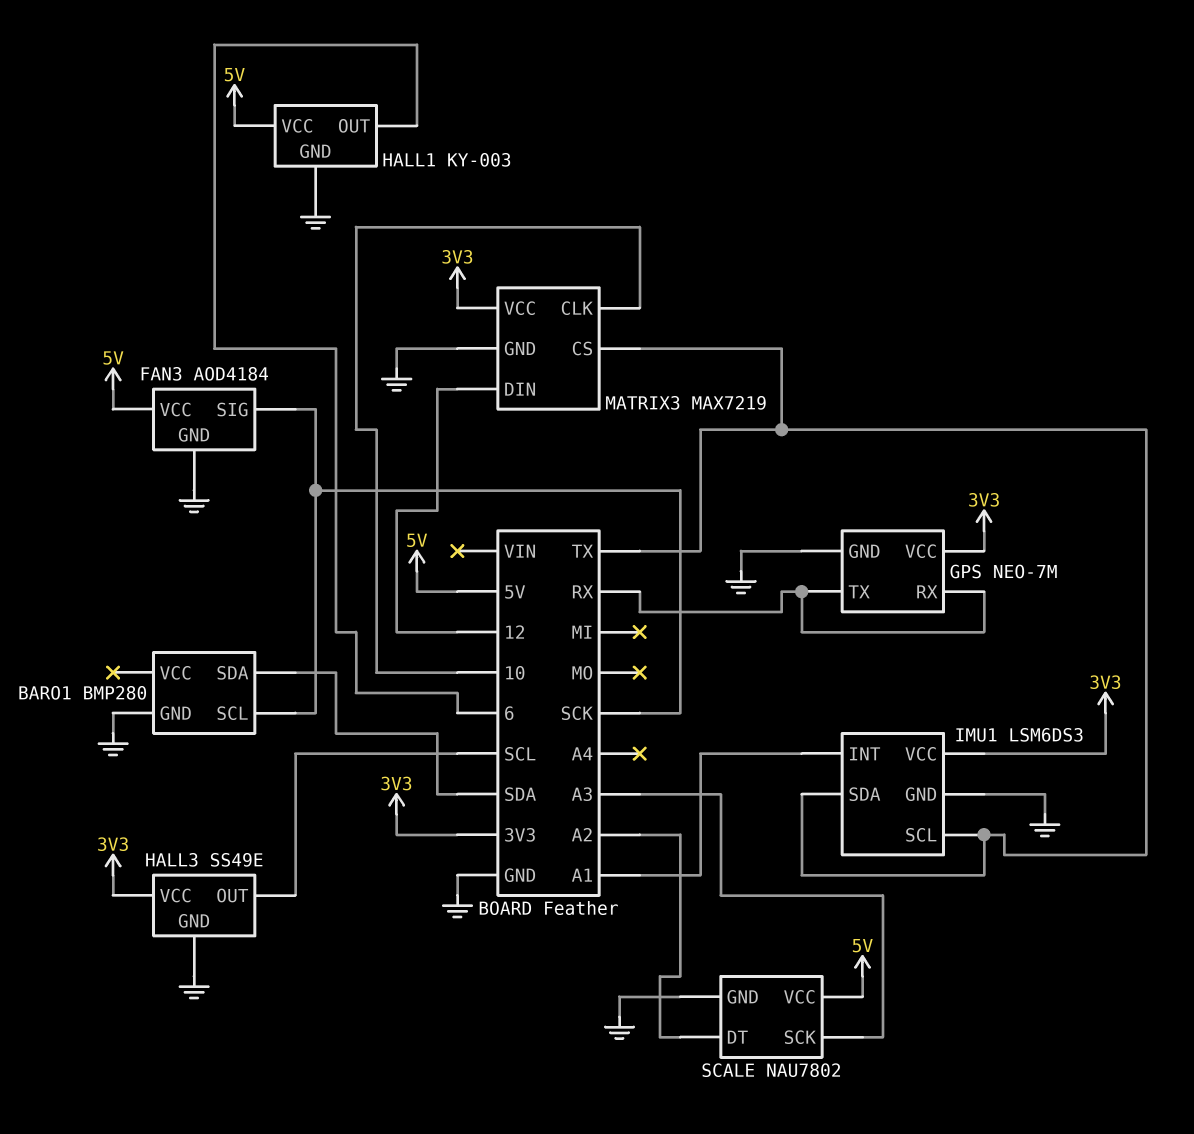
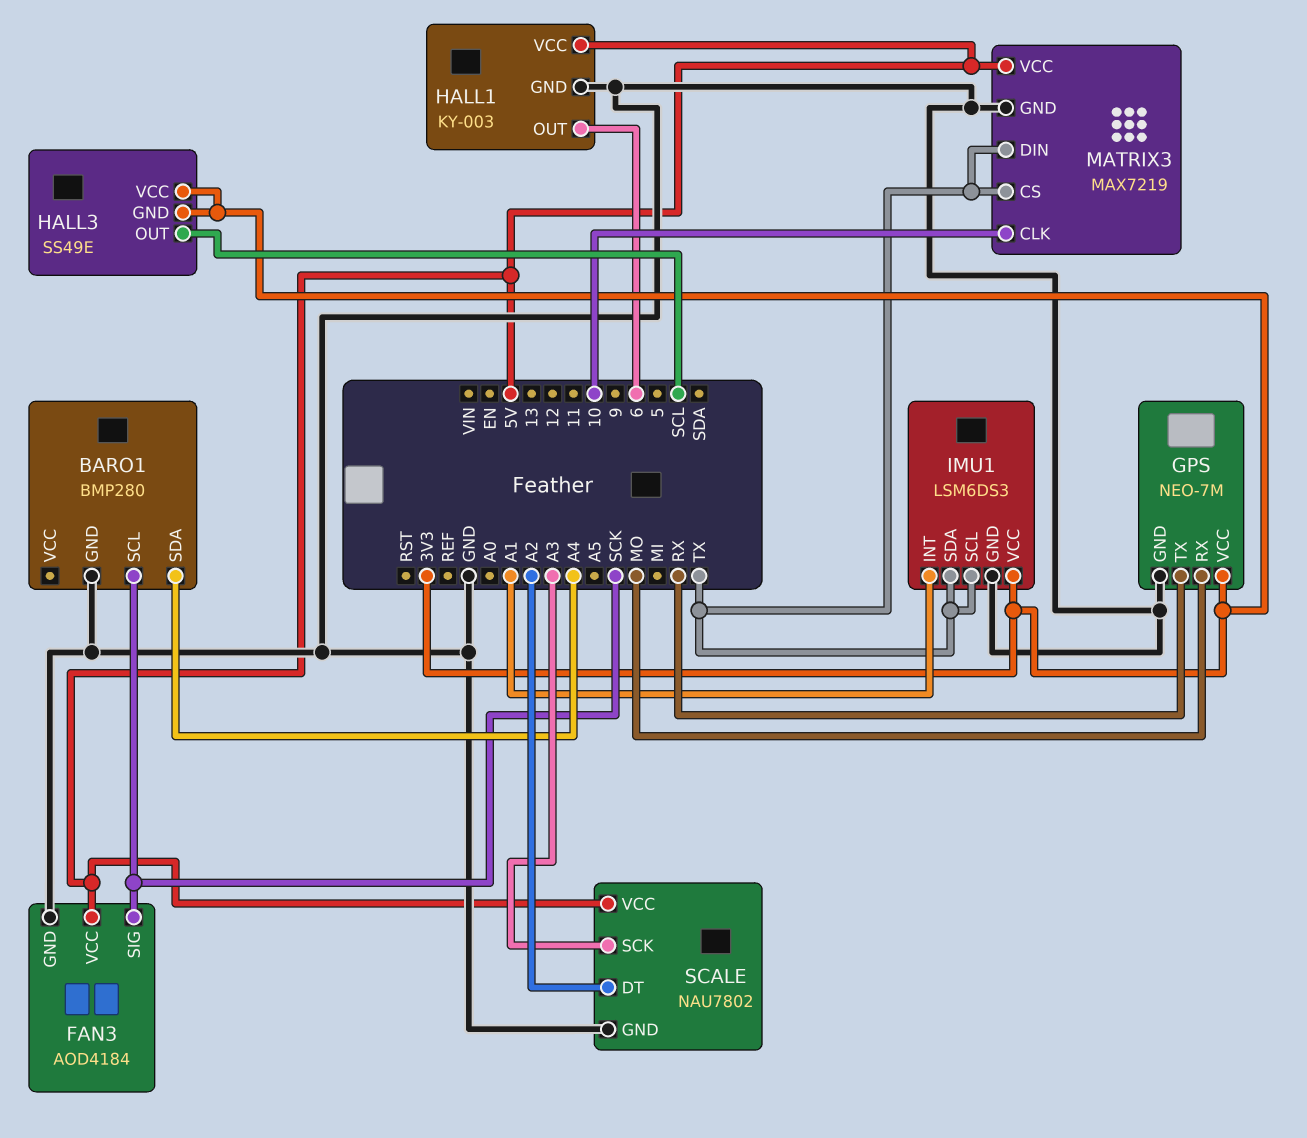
BARO1 pin SDA: SDA -> A4
GPS pin RX: RX -> MO
HALL3 pin GND: GND -> 3V3
MATRIX3 pin DIN: 12 -> TX
MATRIX3 pin VCC: 3V3 -> 5V

